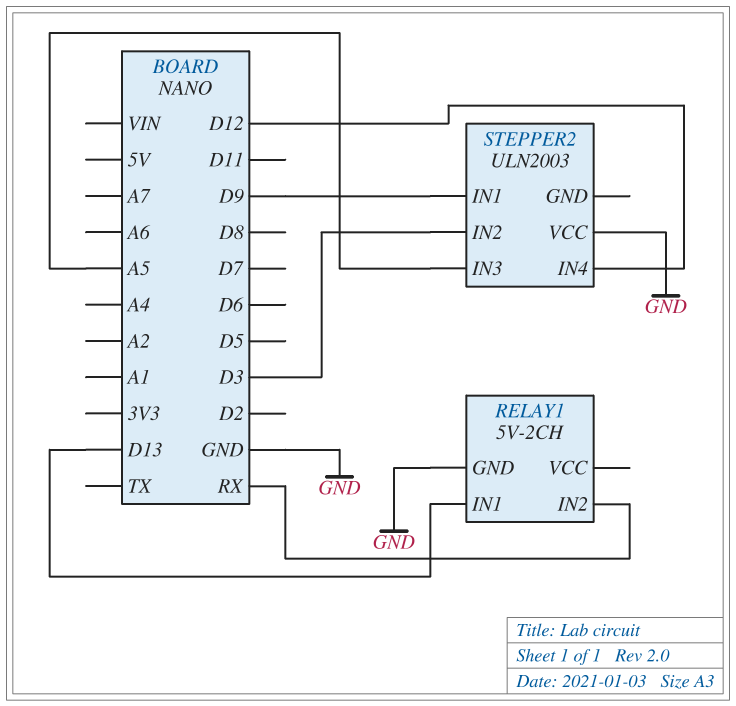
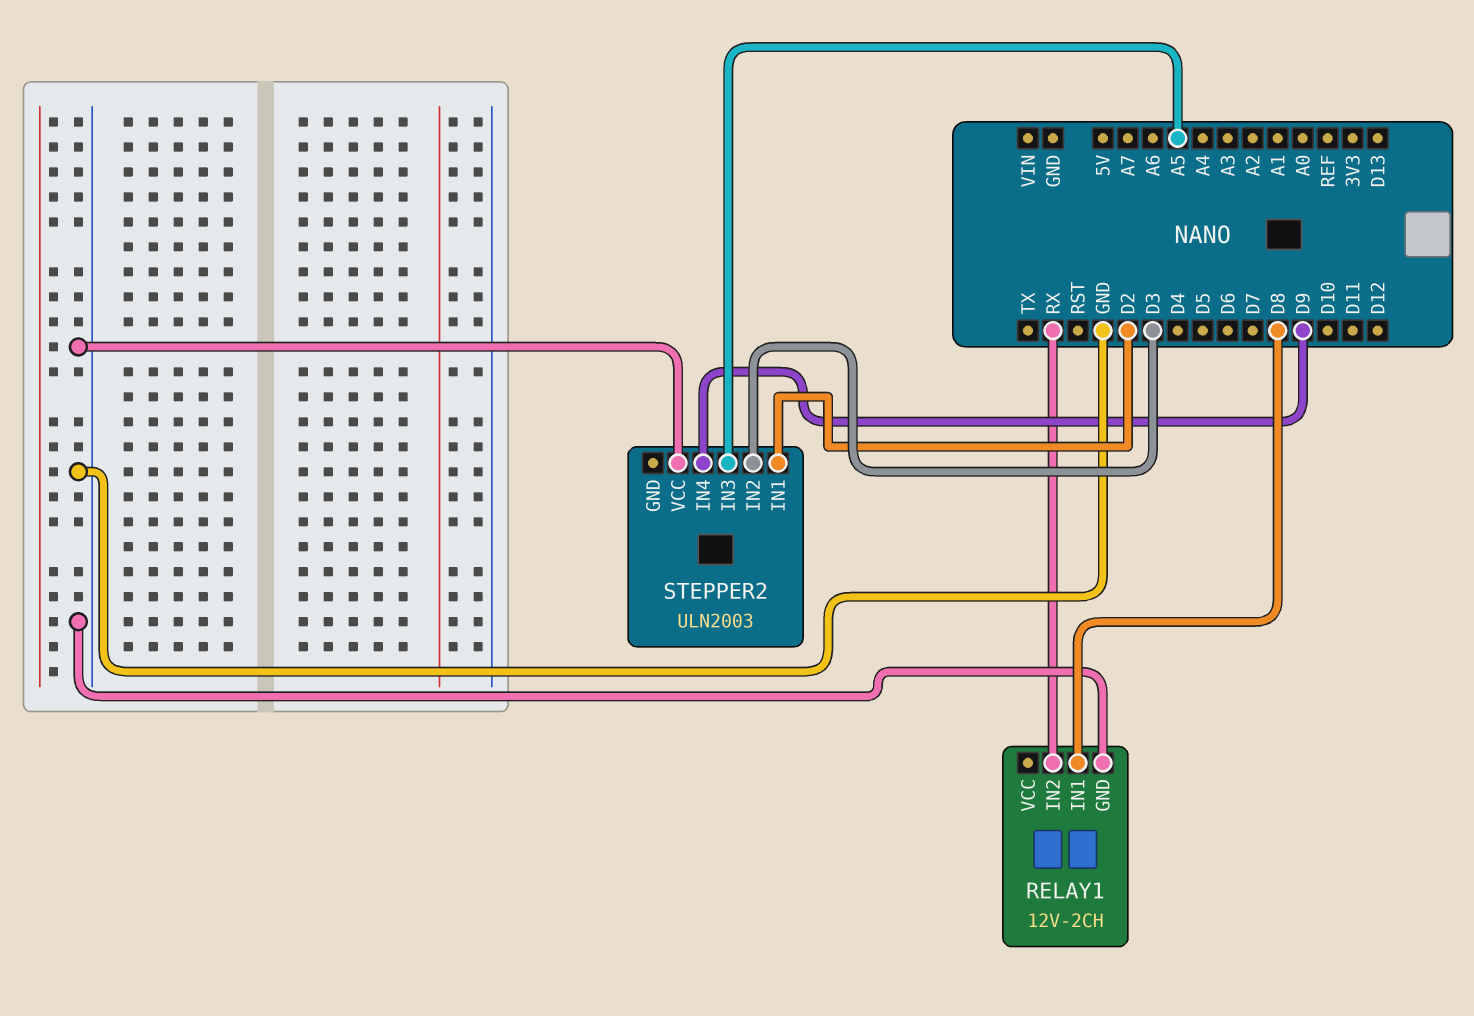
RELAY1: 5V-2CH -> 12V-2CH
RELAY1 pin IN1: D13 -> D8
STEPPER2 pin IN1: D9 -> D2
STEPPER2 pin IN4: D12 -> D9

